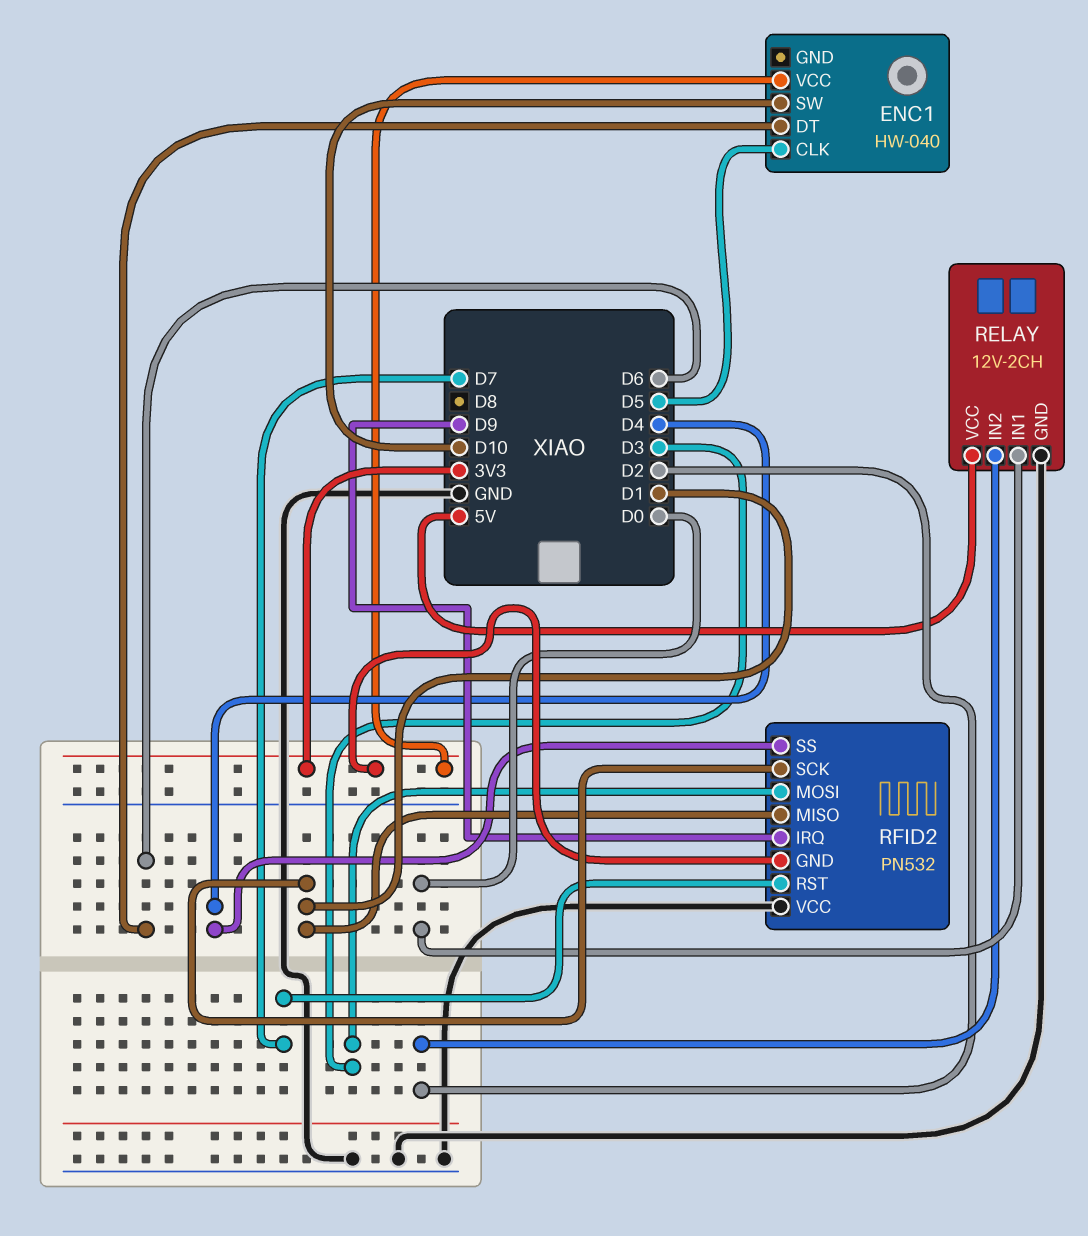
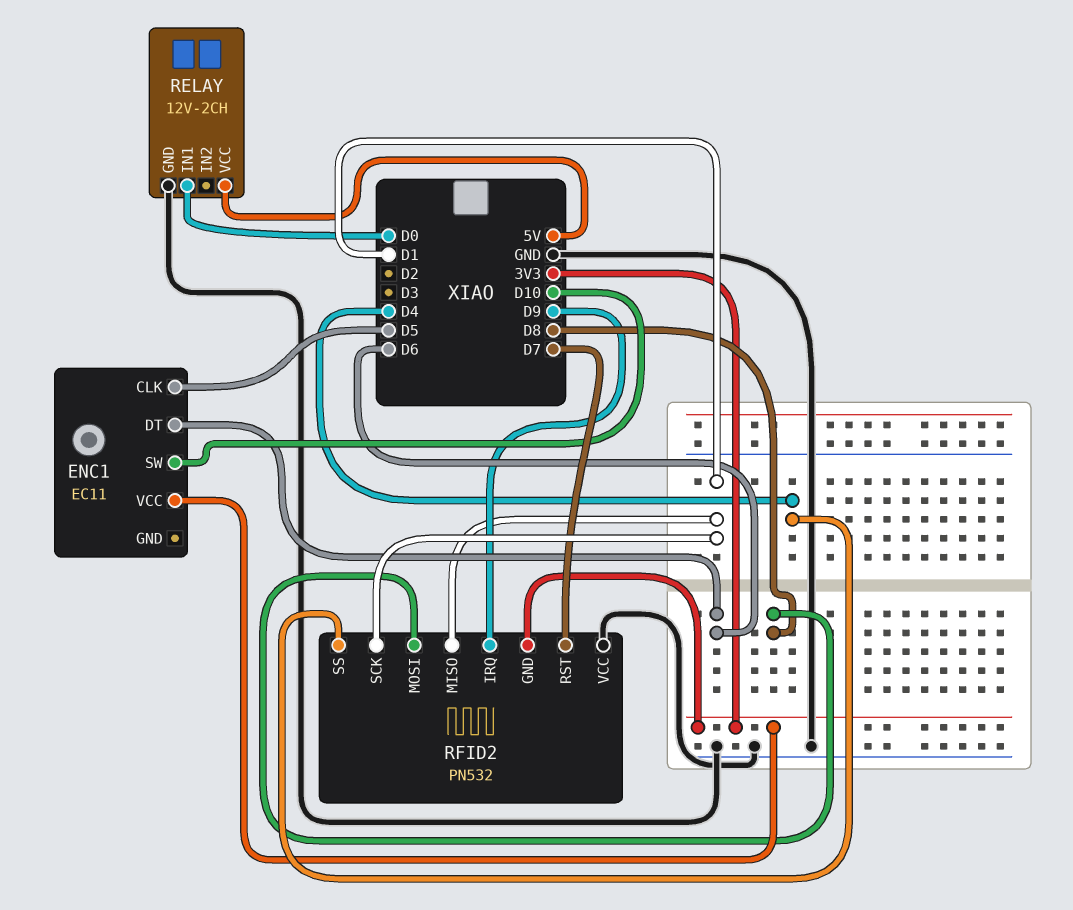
ENC1: HW-040 -> EC11
RELAY pin IN2: D2 -> none
RFID2 pin MOSI: D3 -> D8

